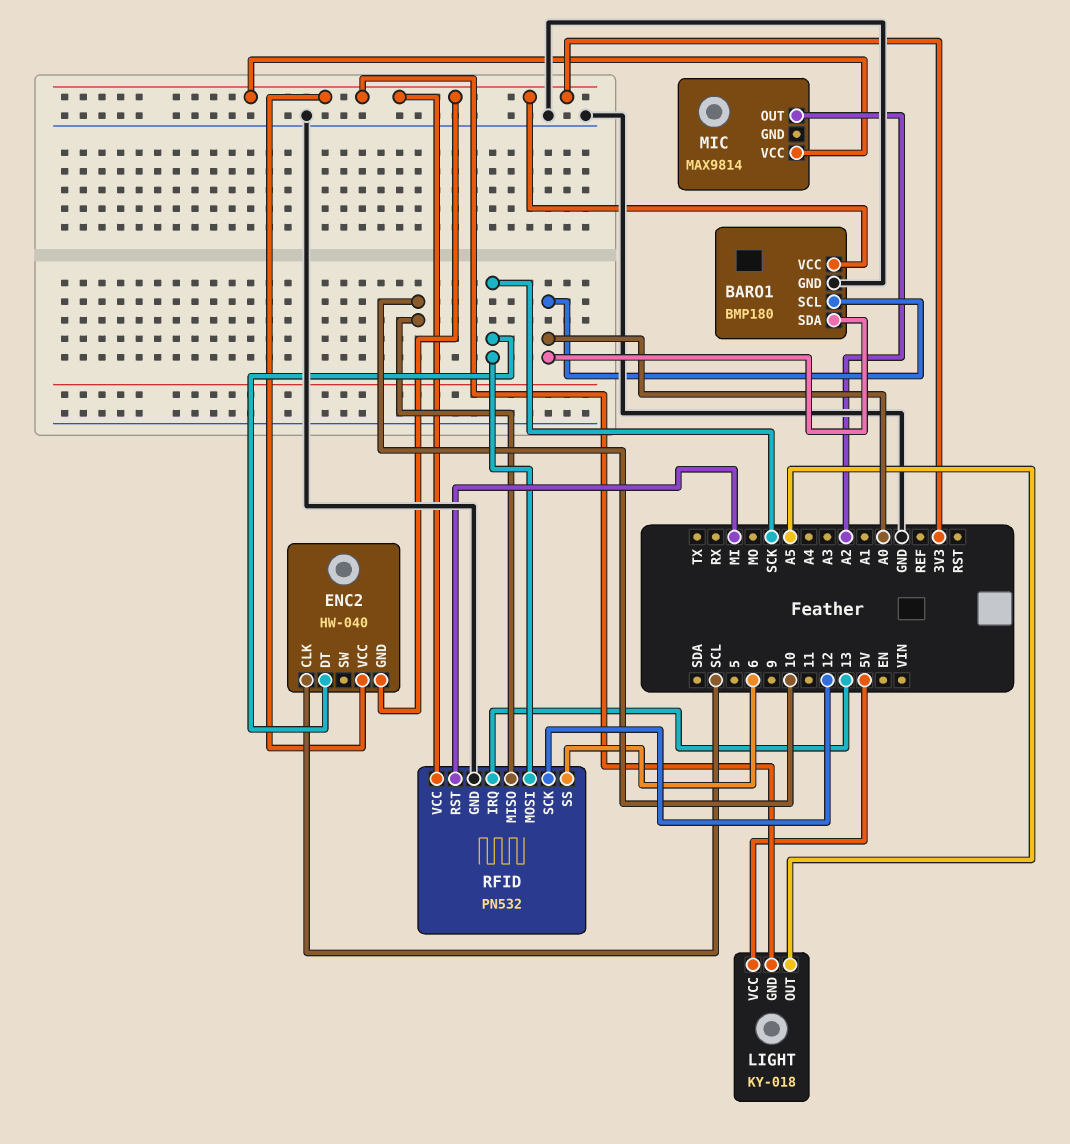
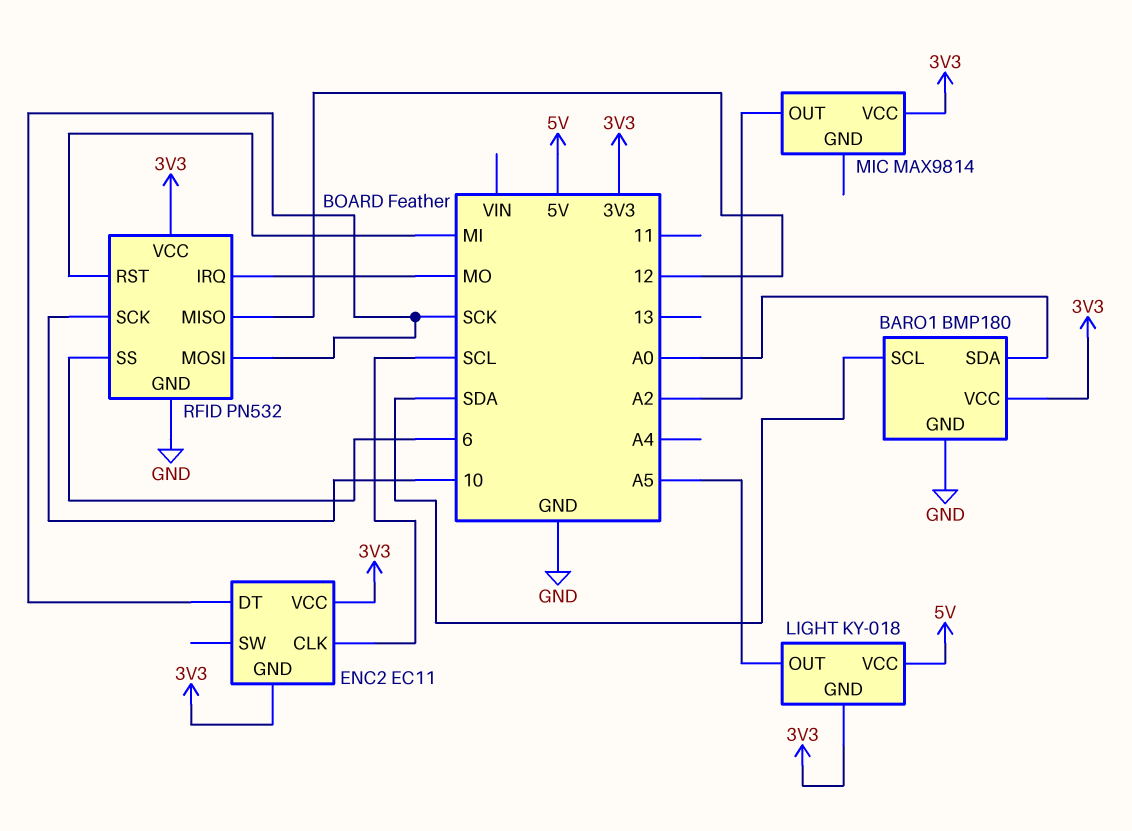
BARO1 pin SCL: A0 -> SDA
ENC2: HW-040 -> EC11
RFID pin IRQ: 13 -> MO
RFID pin MISO: 10 -> 12
RFID pin SCK: 12 -> 10

